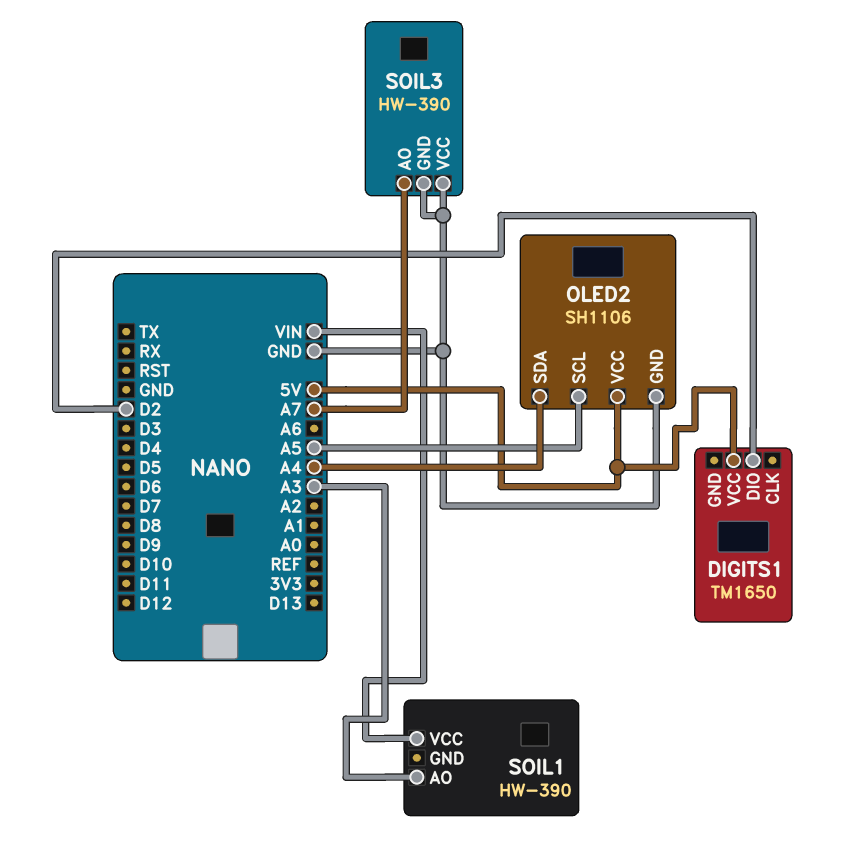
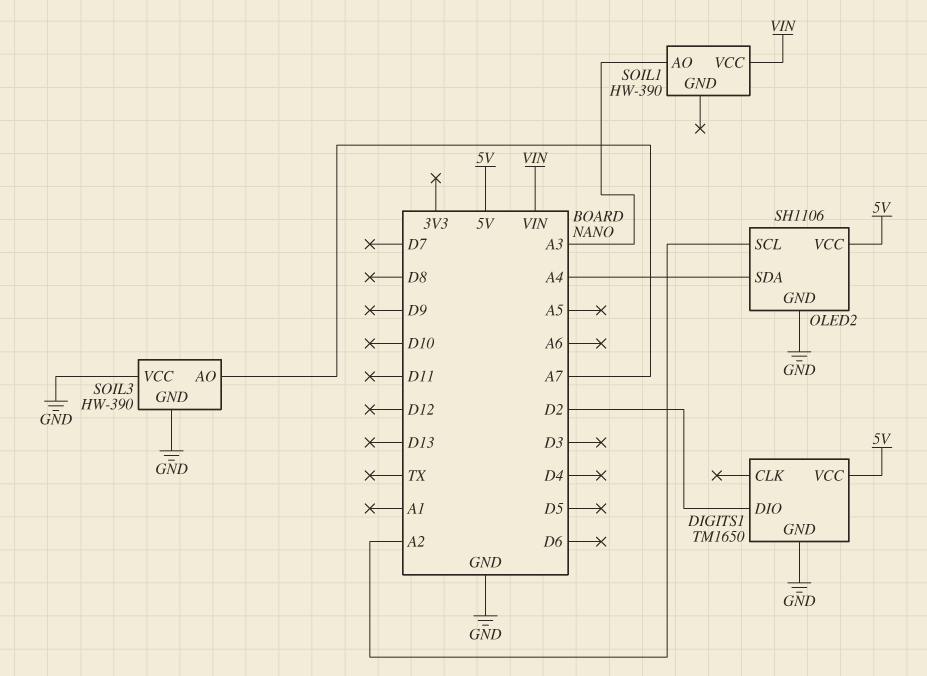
DIGITS1 pin GND: none -> GND
OLED2 pin SCL: A5 -> A2

